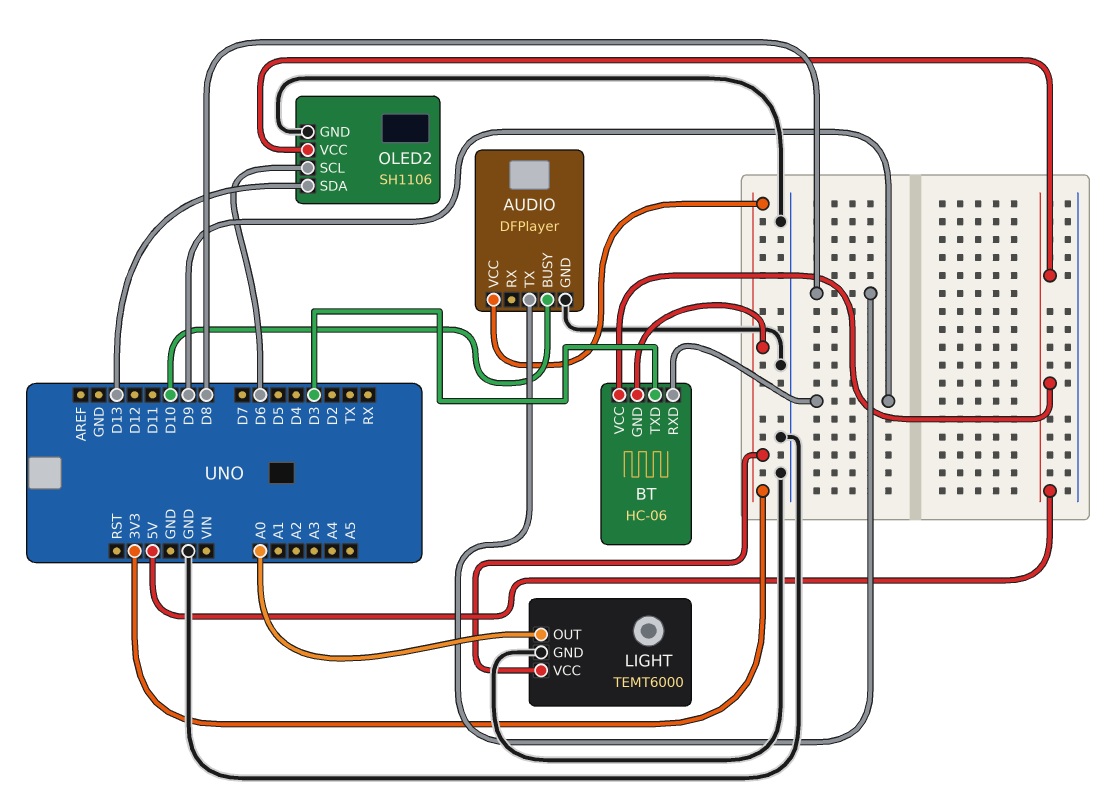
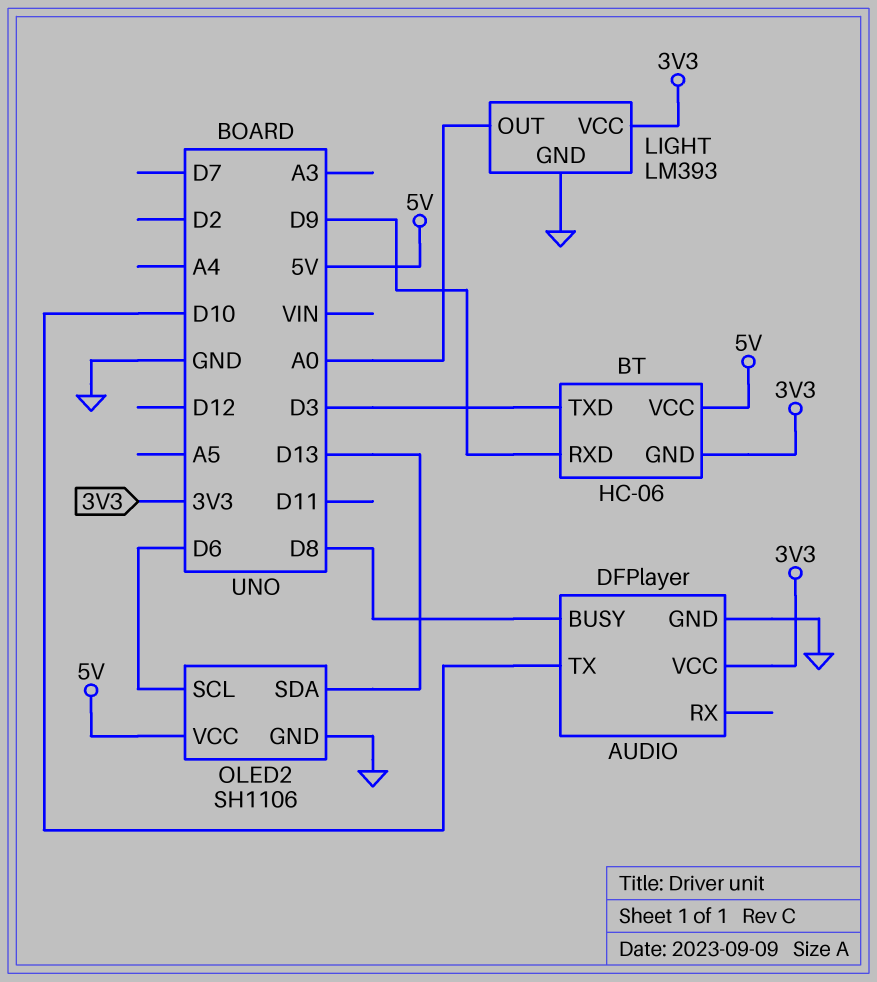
AUDIO pin BUSY: D10 -> D8
AUDIO pin TX: D8 -> D10
LIGHT: TEMT6000 -> LM393

